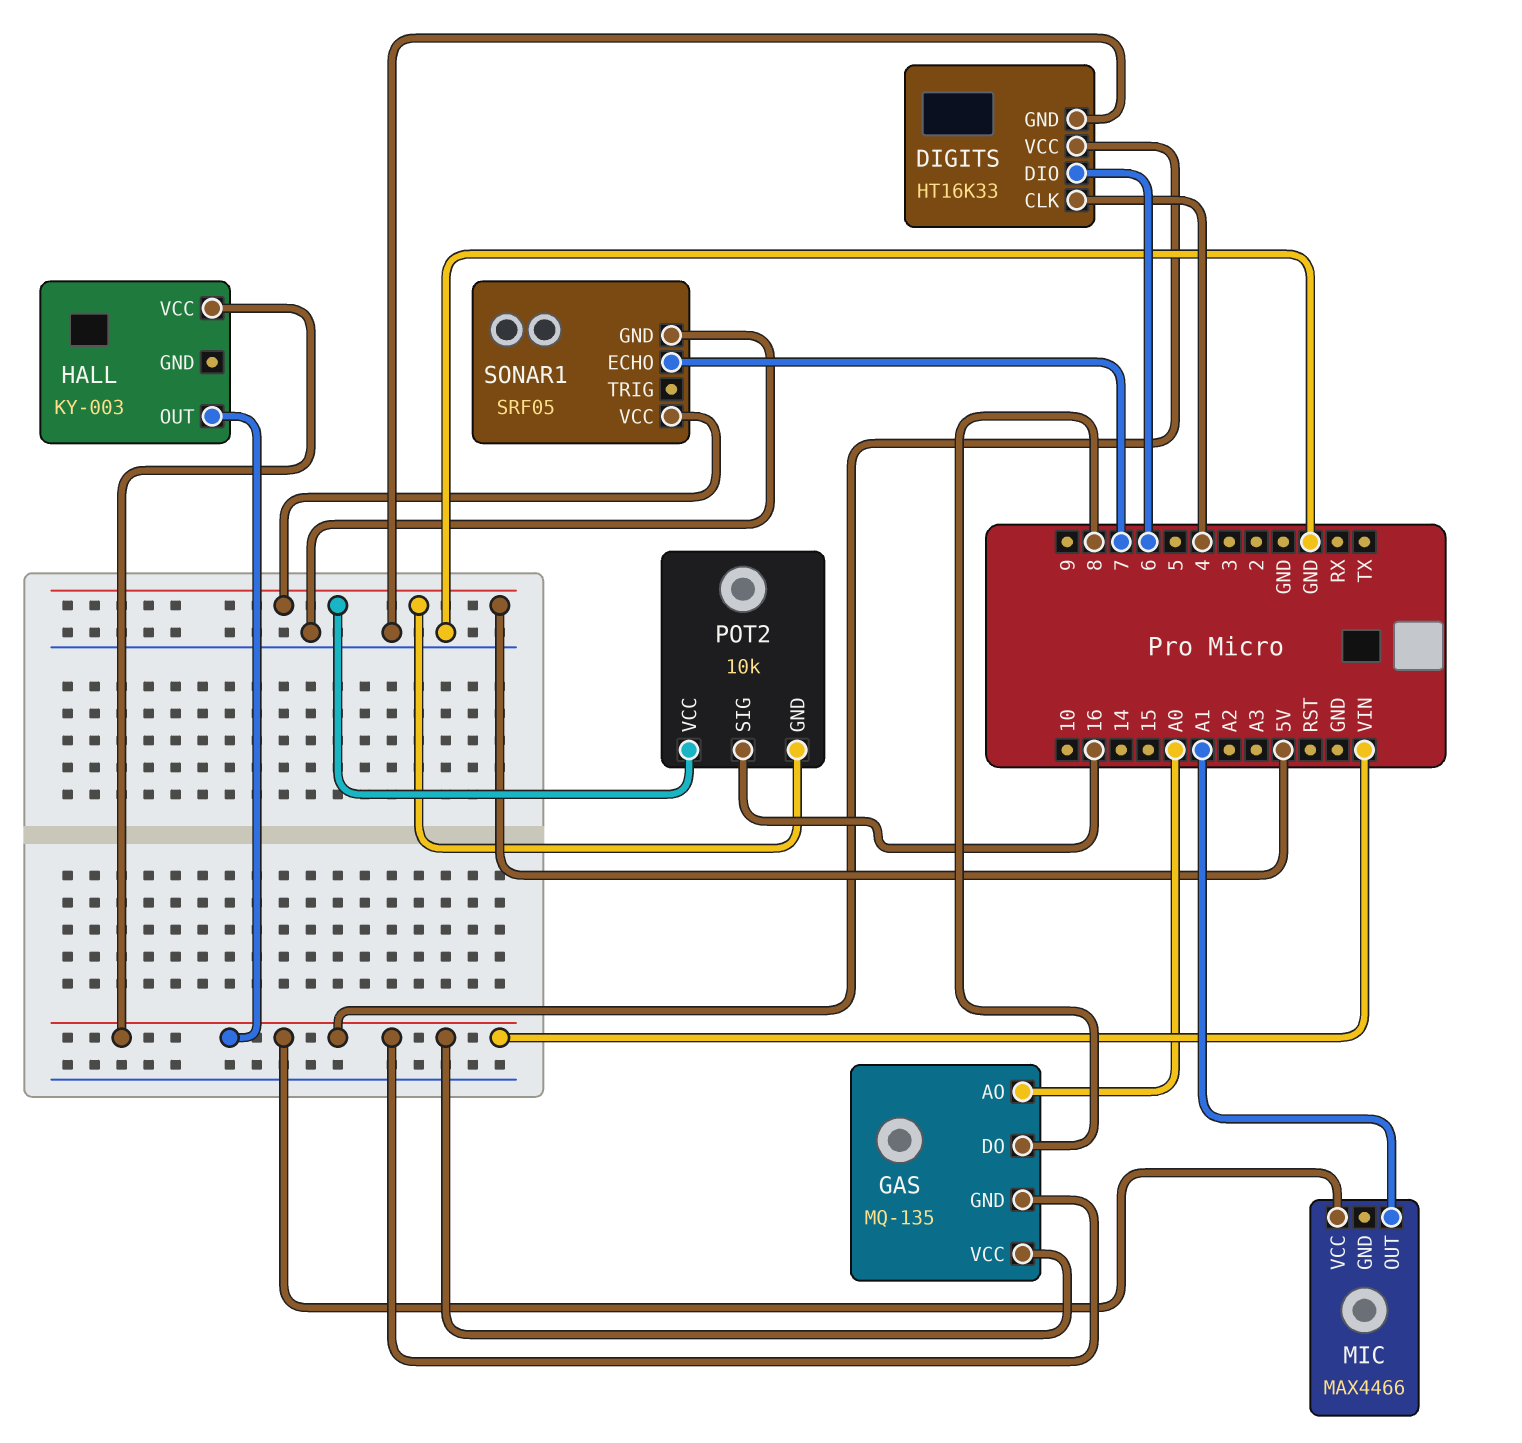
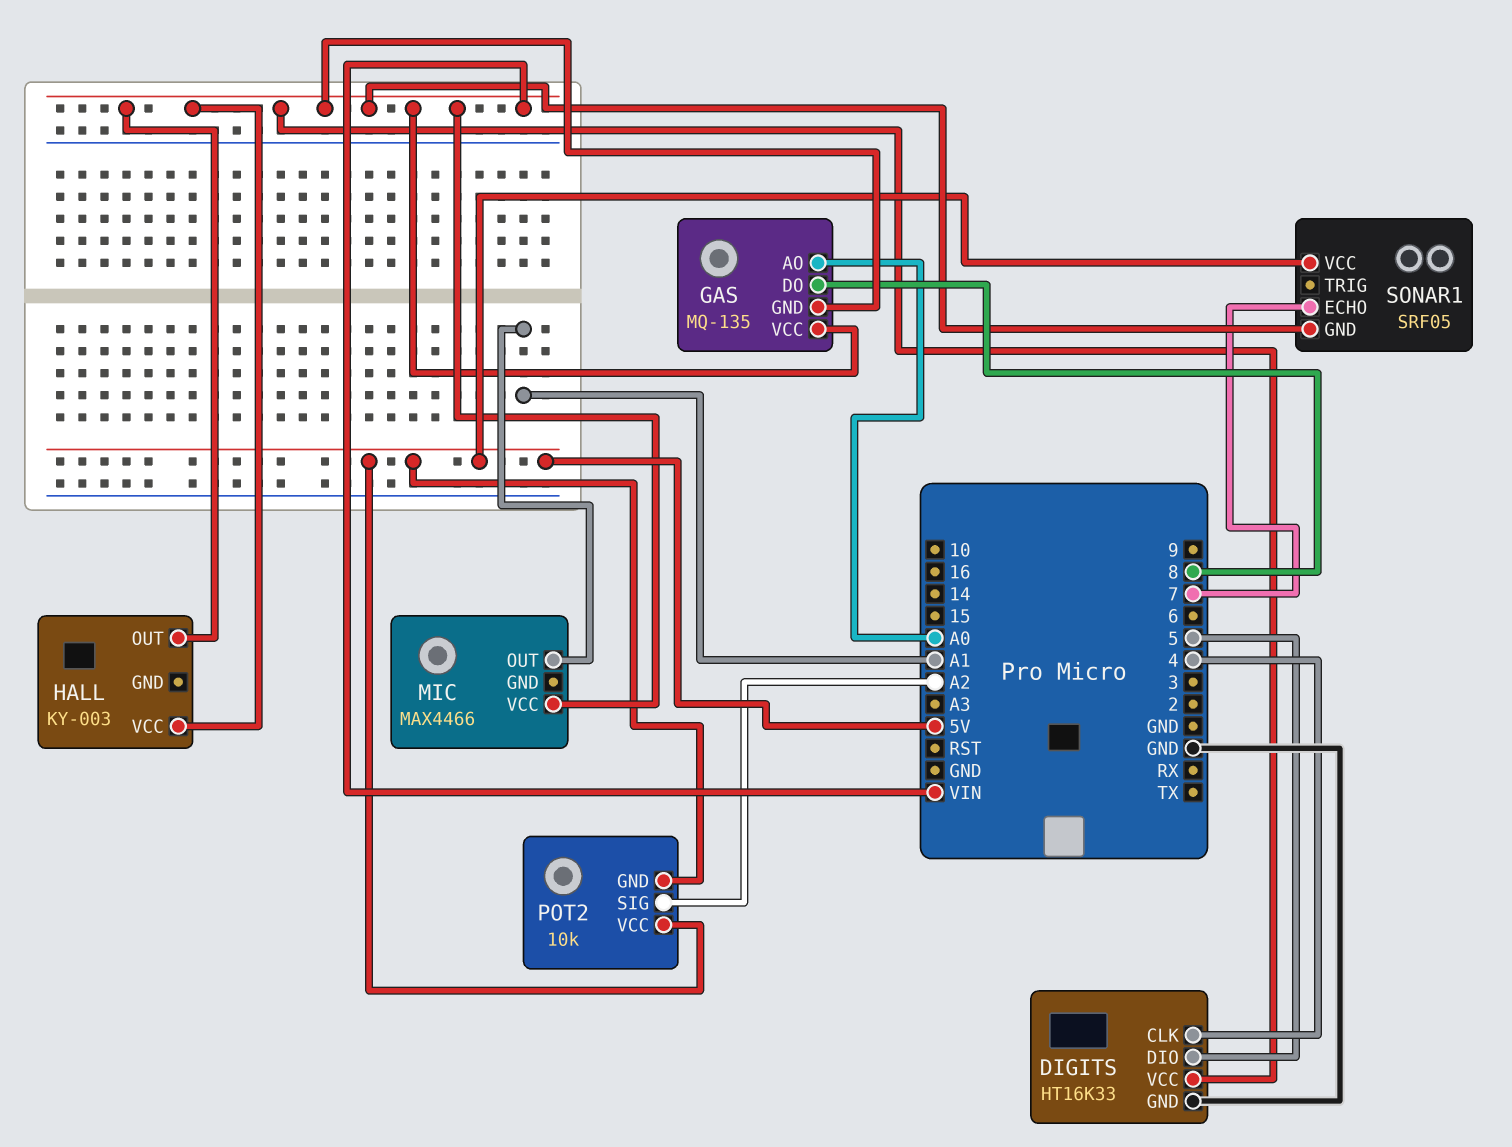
DIGITS pin DIO: 6 -> 5
POT2 pin SIG: 16 -> A2
SONAR1 pin GND: GND -> VIN

